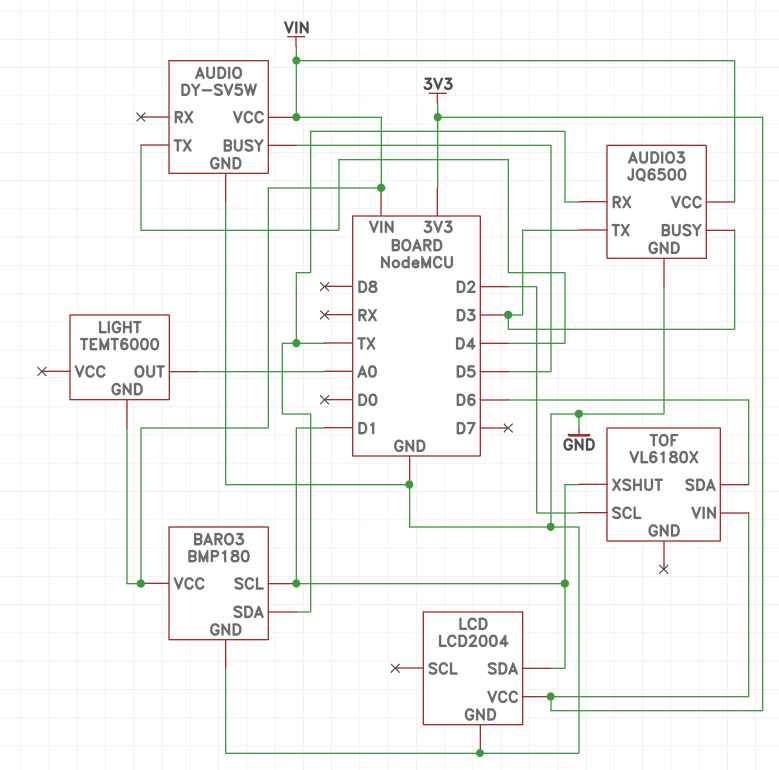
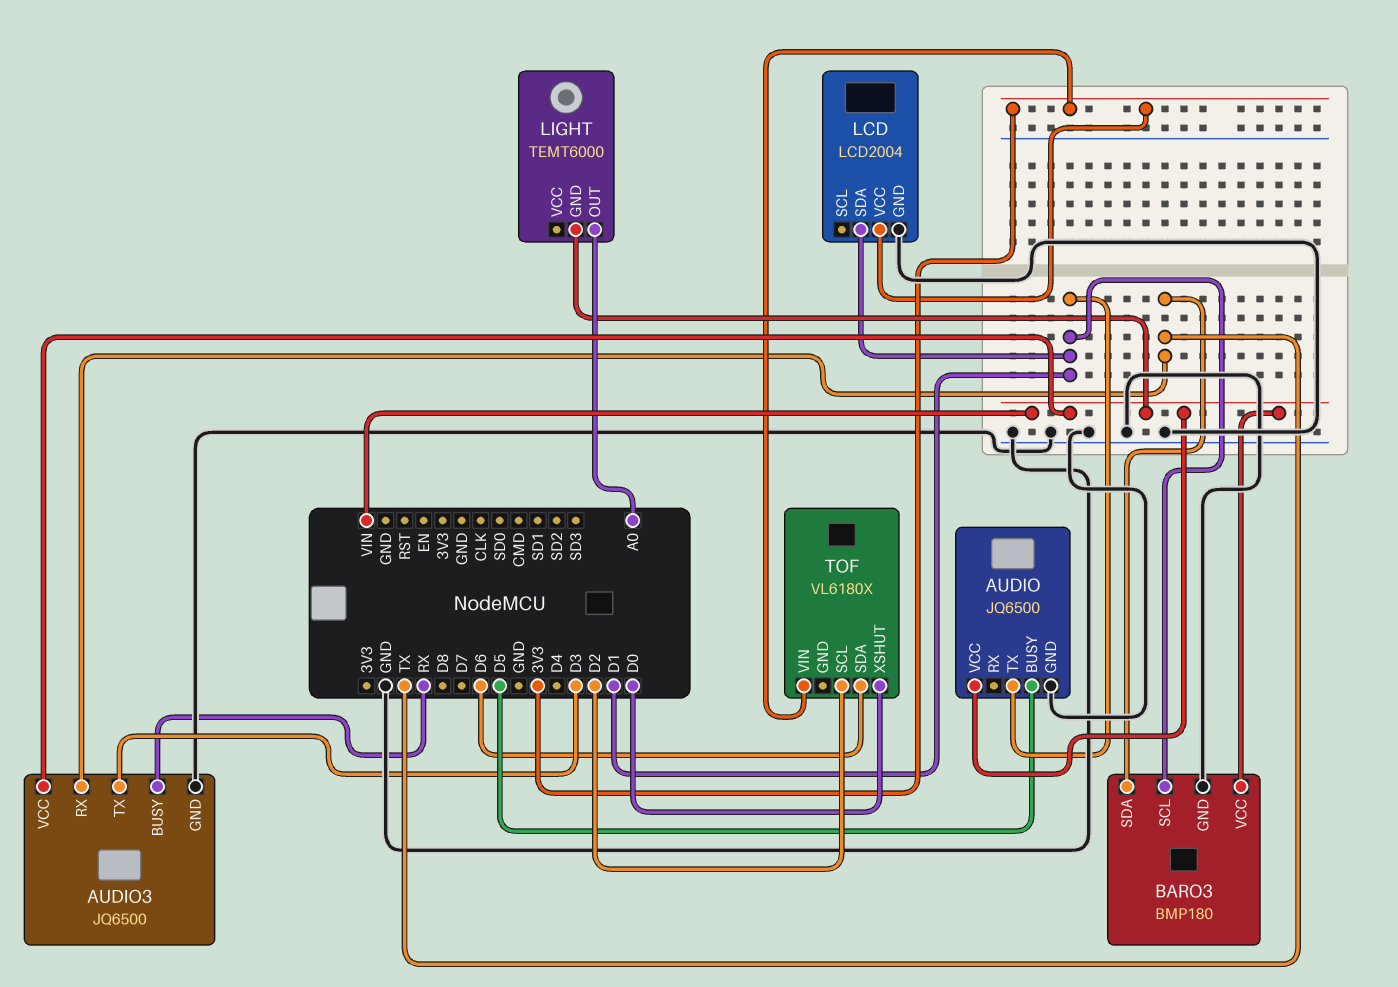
AUDIO: DY-SV5W -> JQ6500
AUDIO pin TX: D4 -> D1
AUDIO3 pin BUSY: D3 -> RX
TOF pin XSHUT: D1 -> D0

